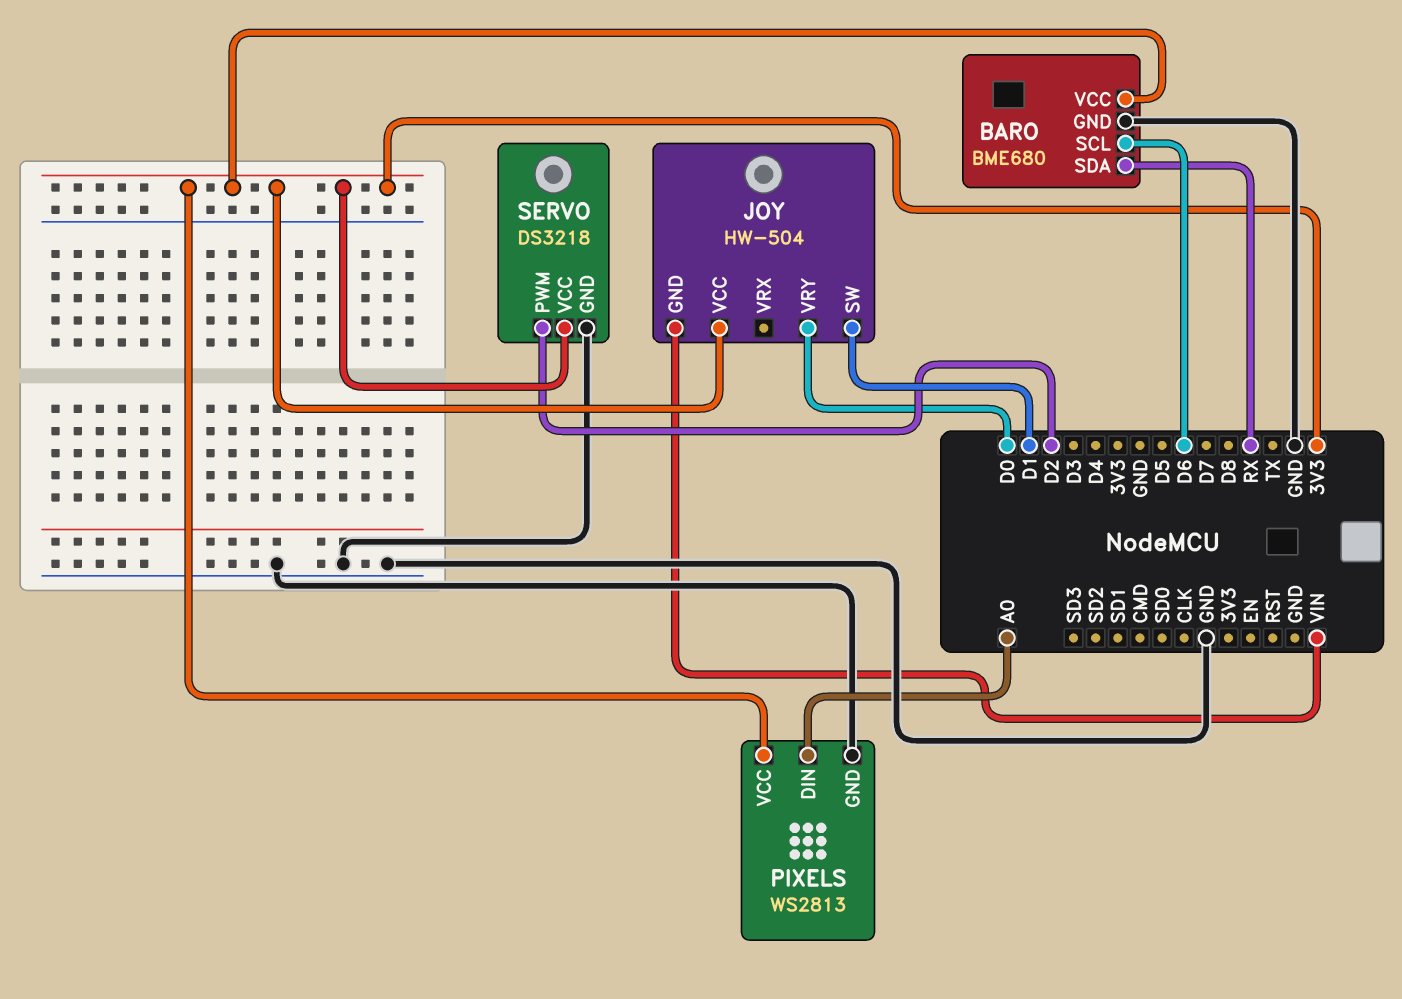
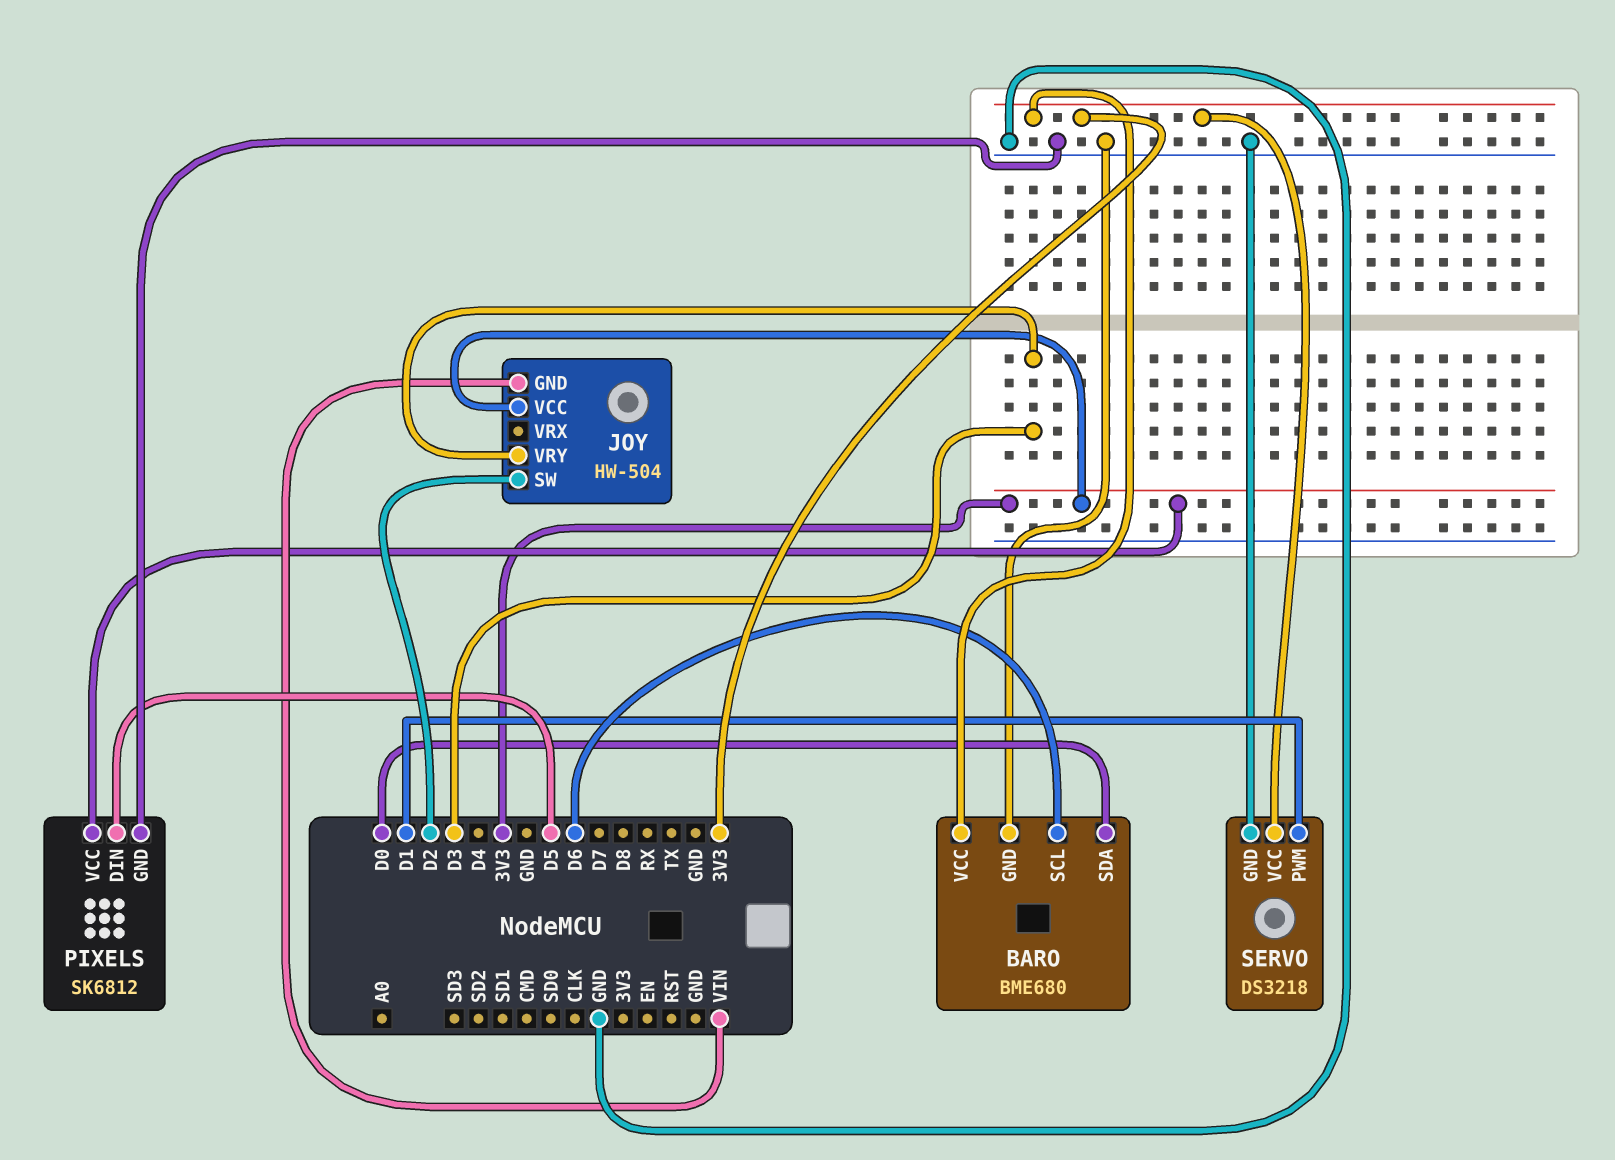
BARO pin SDA: RX -> D0
JOY pin SW: D1 -> D2
JOY pin VRY: D0 -> D3
PIXELS: WS2813 -> SK6812
PIXELS pin DIN: A0 -> D5
SERVO pin PWM: D2 -> D1

